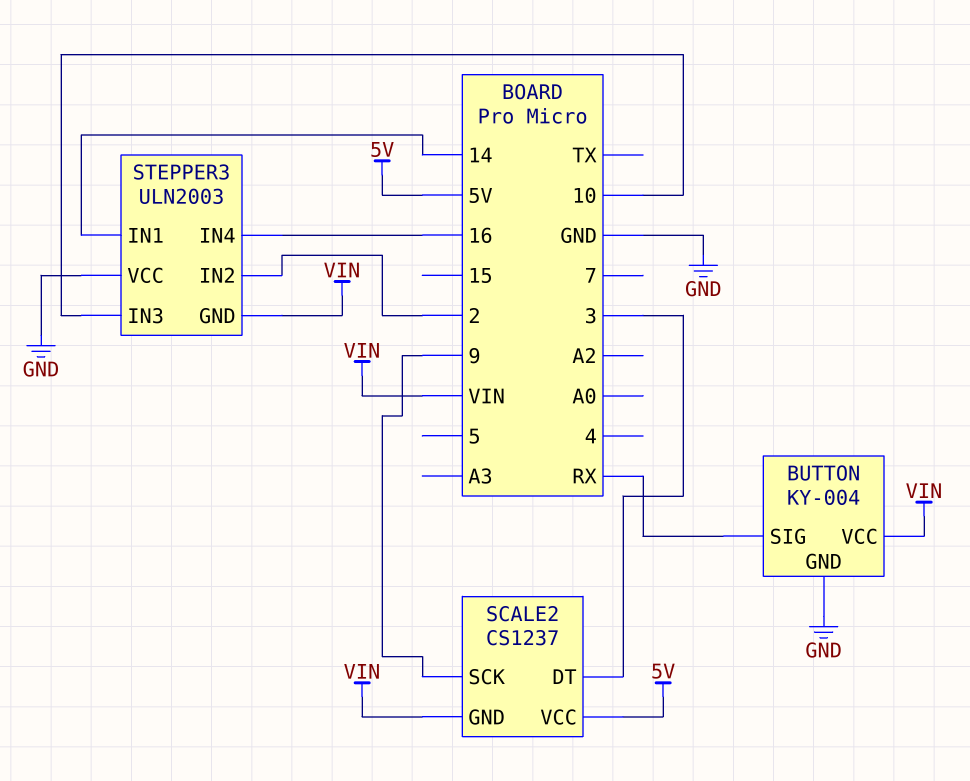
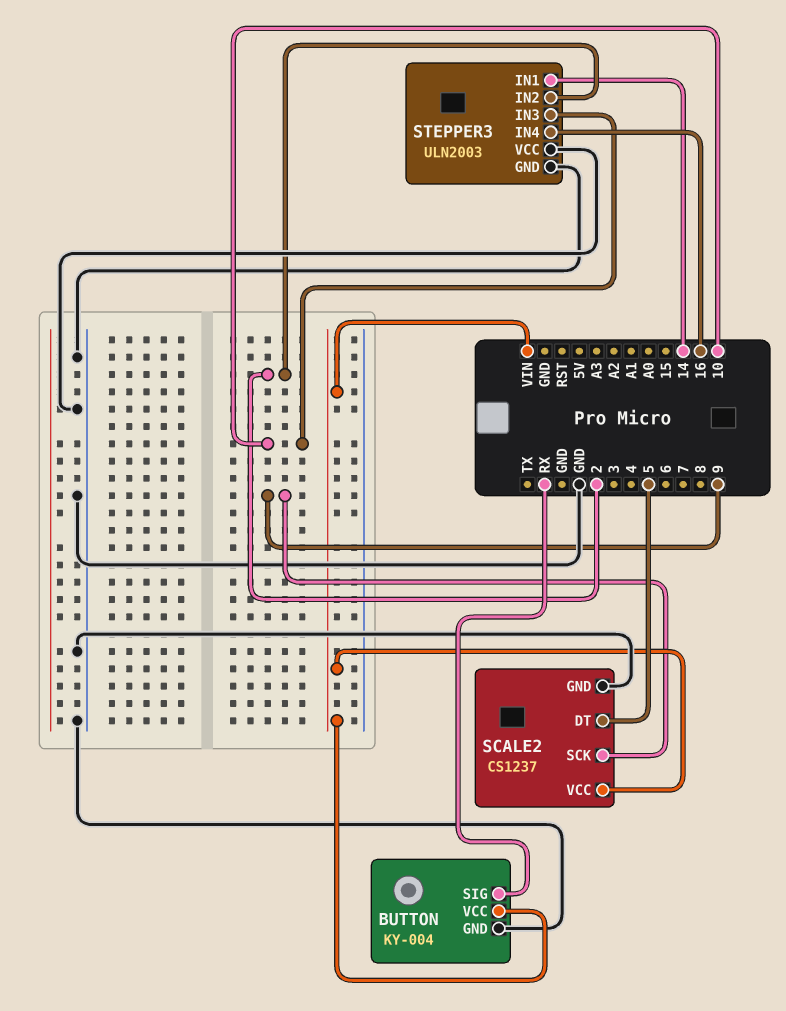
SCALE2 pin DT: 3 -> 5
SCALE2 pin GND: VIN -> GND
SCALE2 pin VCC: 5V -> VIN
STEPPER3 pin GND: VIN -> GND

